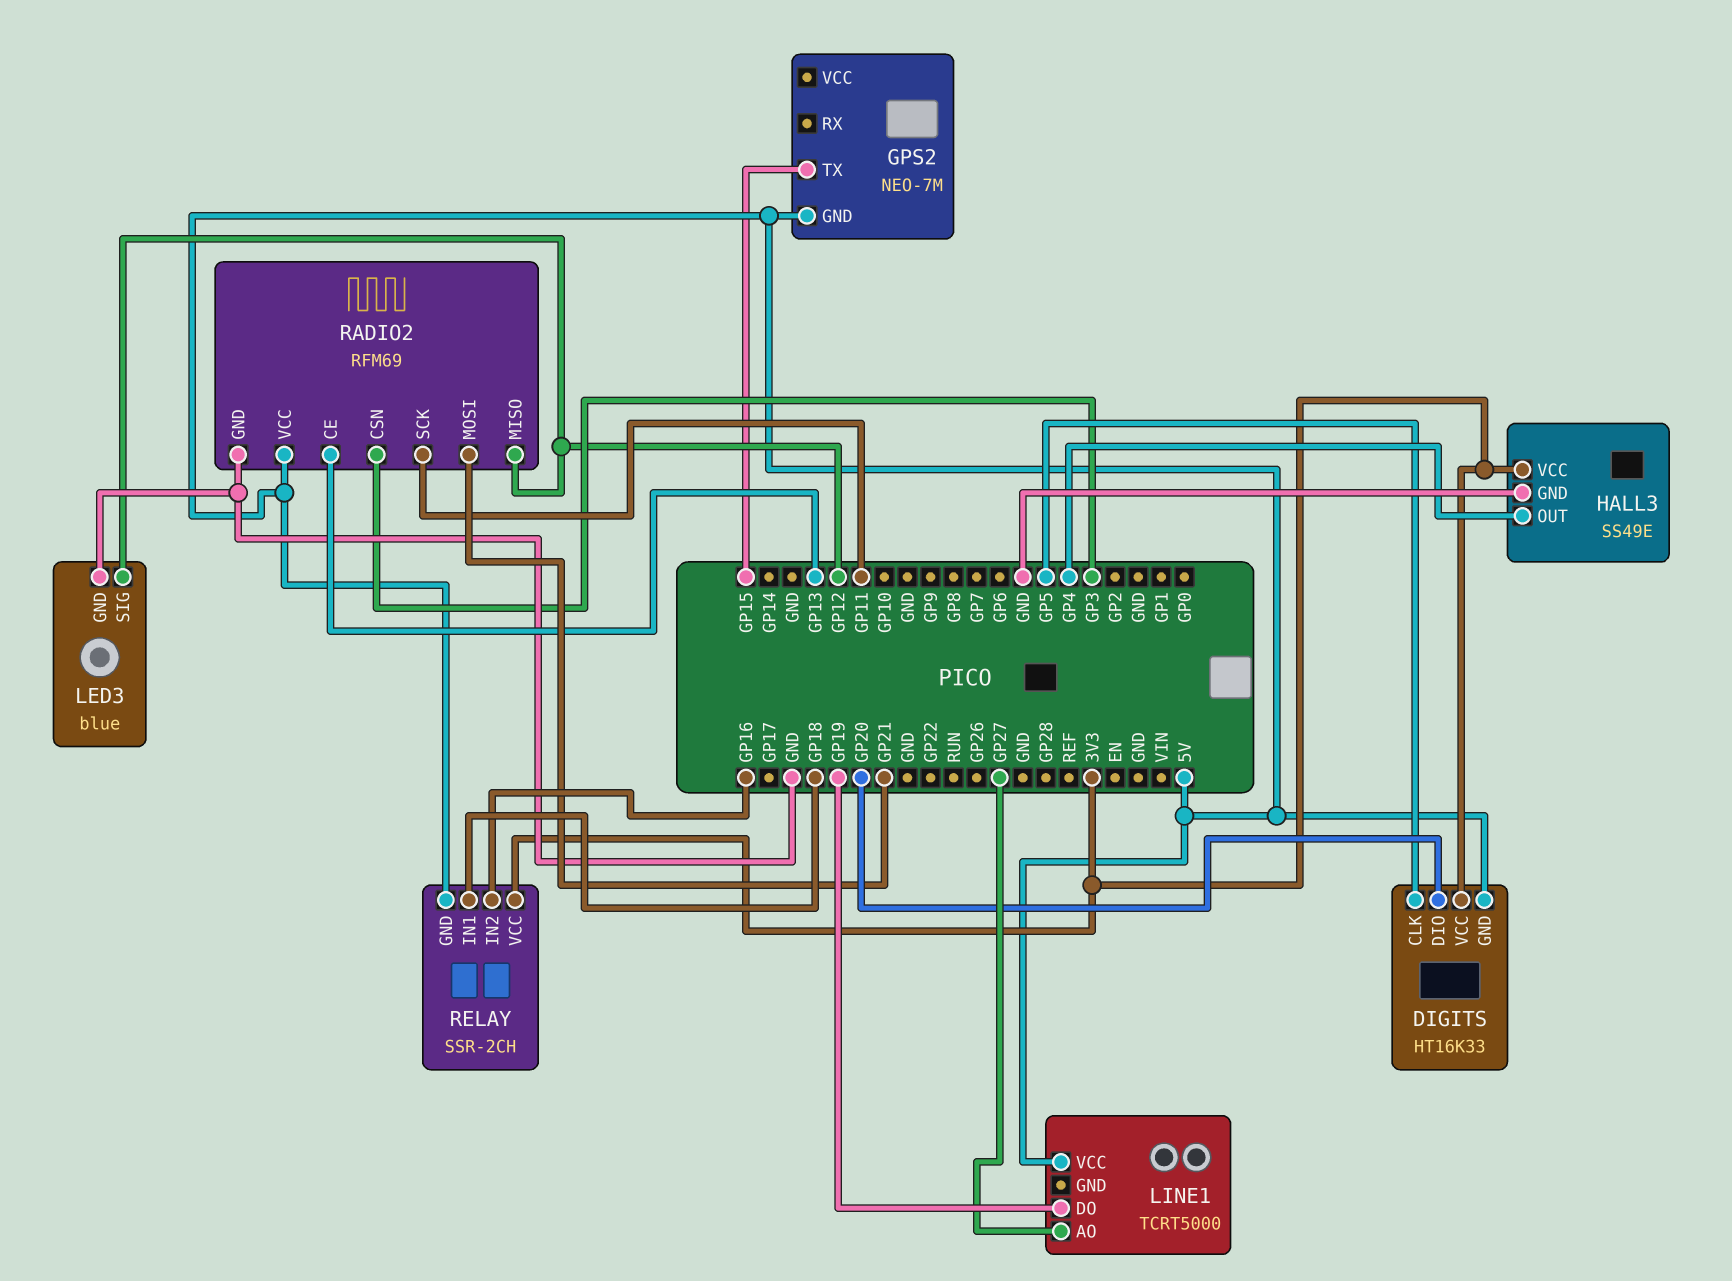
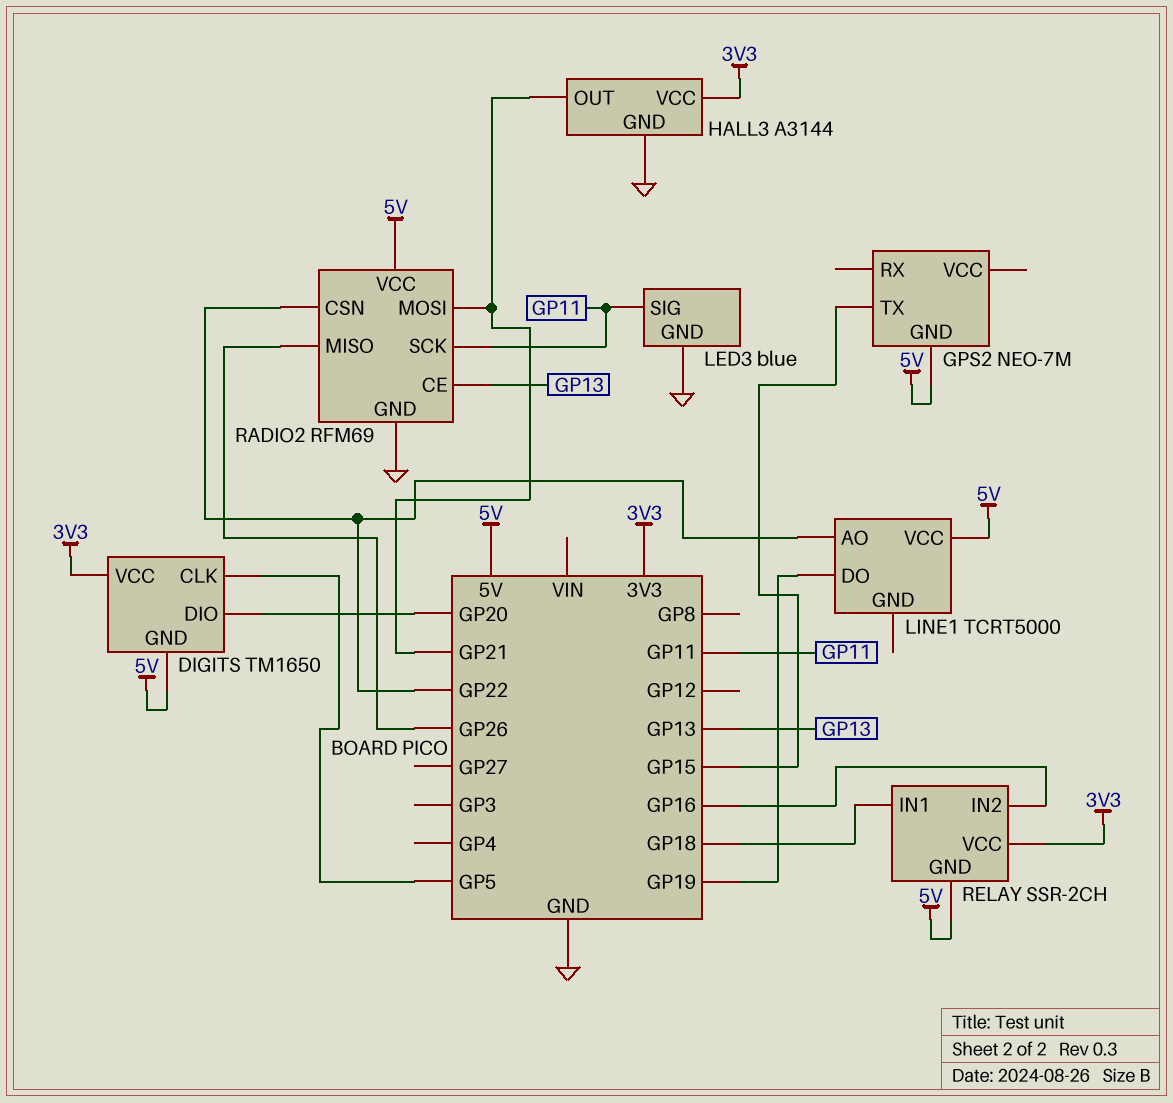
DIGITS: HT16K33 -> TM1650
HALL3: SS49E -> A3144
HALL3 pin OUT: GP4 -> GP21
LED3 pin SIG: GP12 -> GP11
LINE1 pin AO: GP27 -> GP22
RADIO2 pin CSN: GP3 -> GP22
RADIO2 pin MISO: GP12 -> GP26

